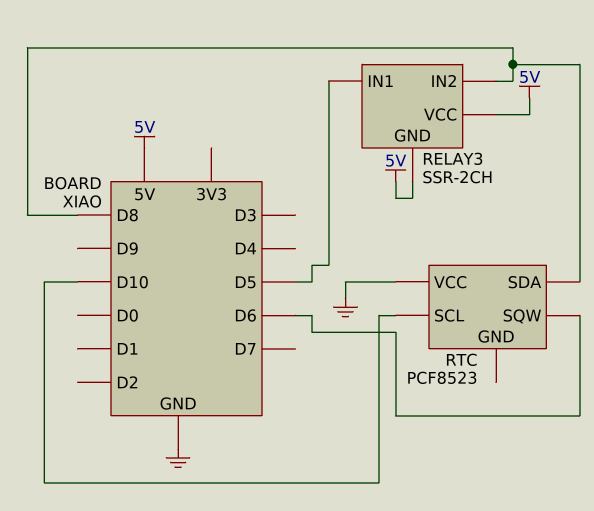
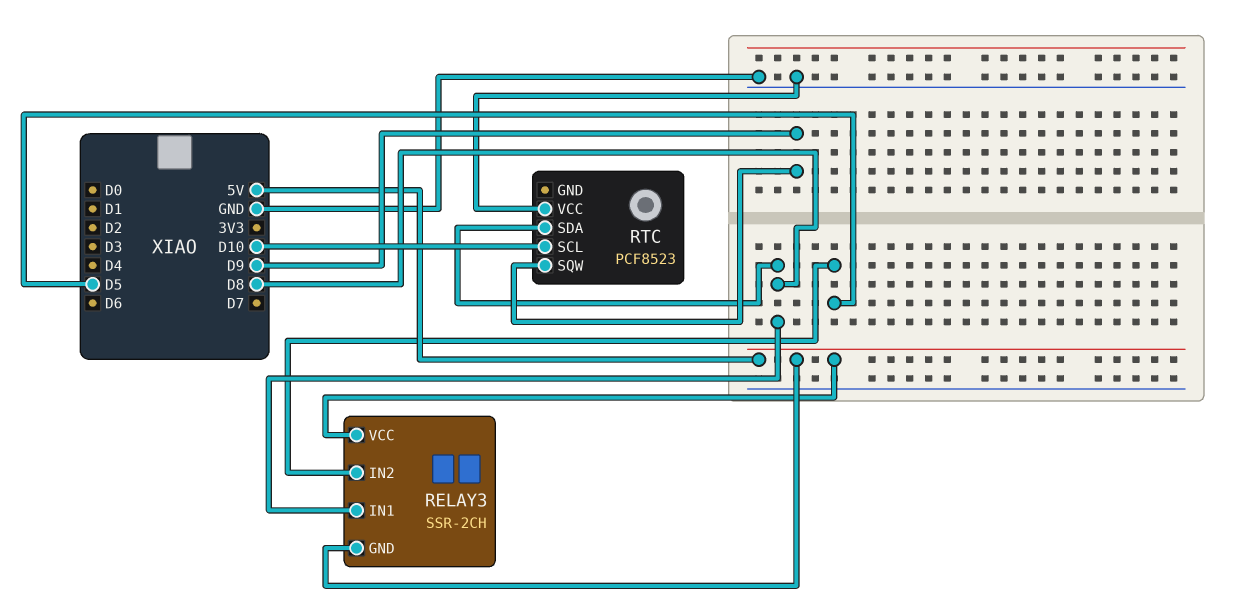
RELAY3 pin IN1: D5 -> D8
RELAY3 pin IN2: D8 -> D5
RTC pin SQW: D6 -> D9

